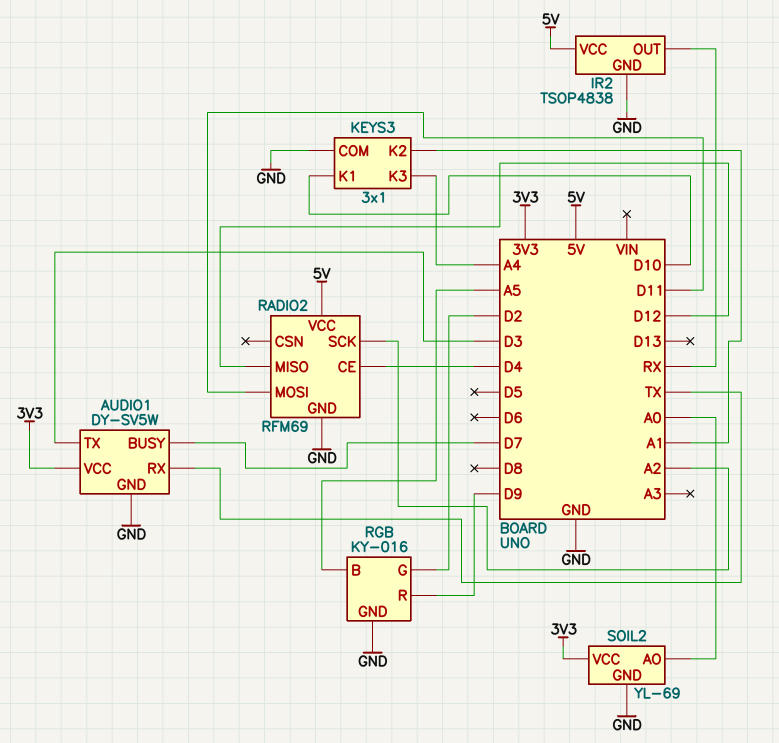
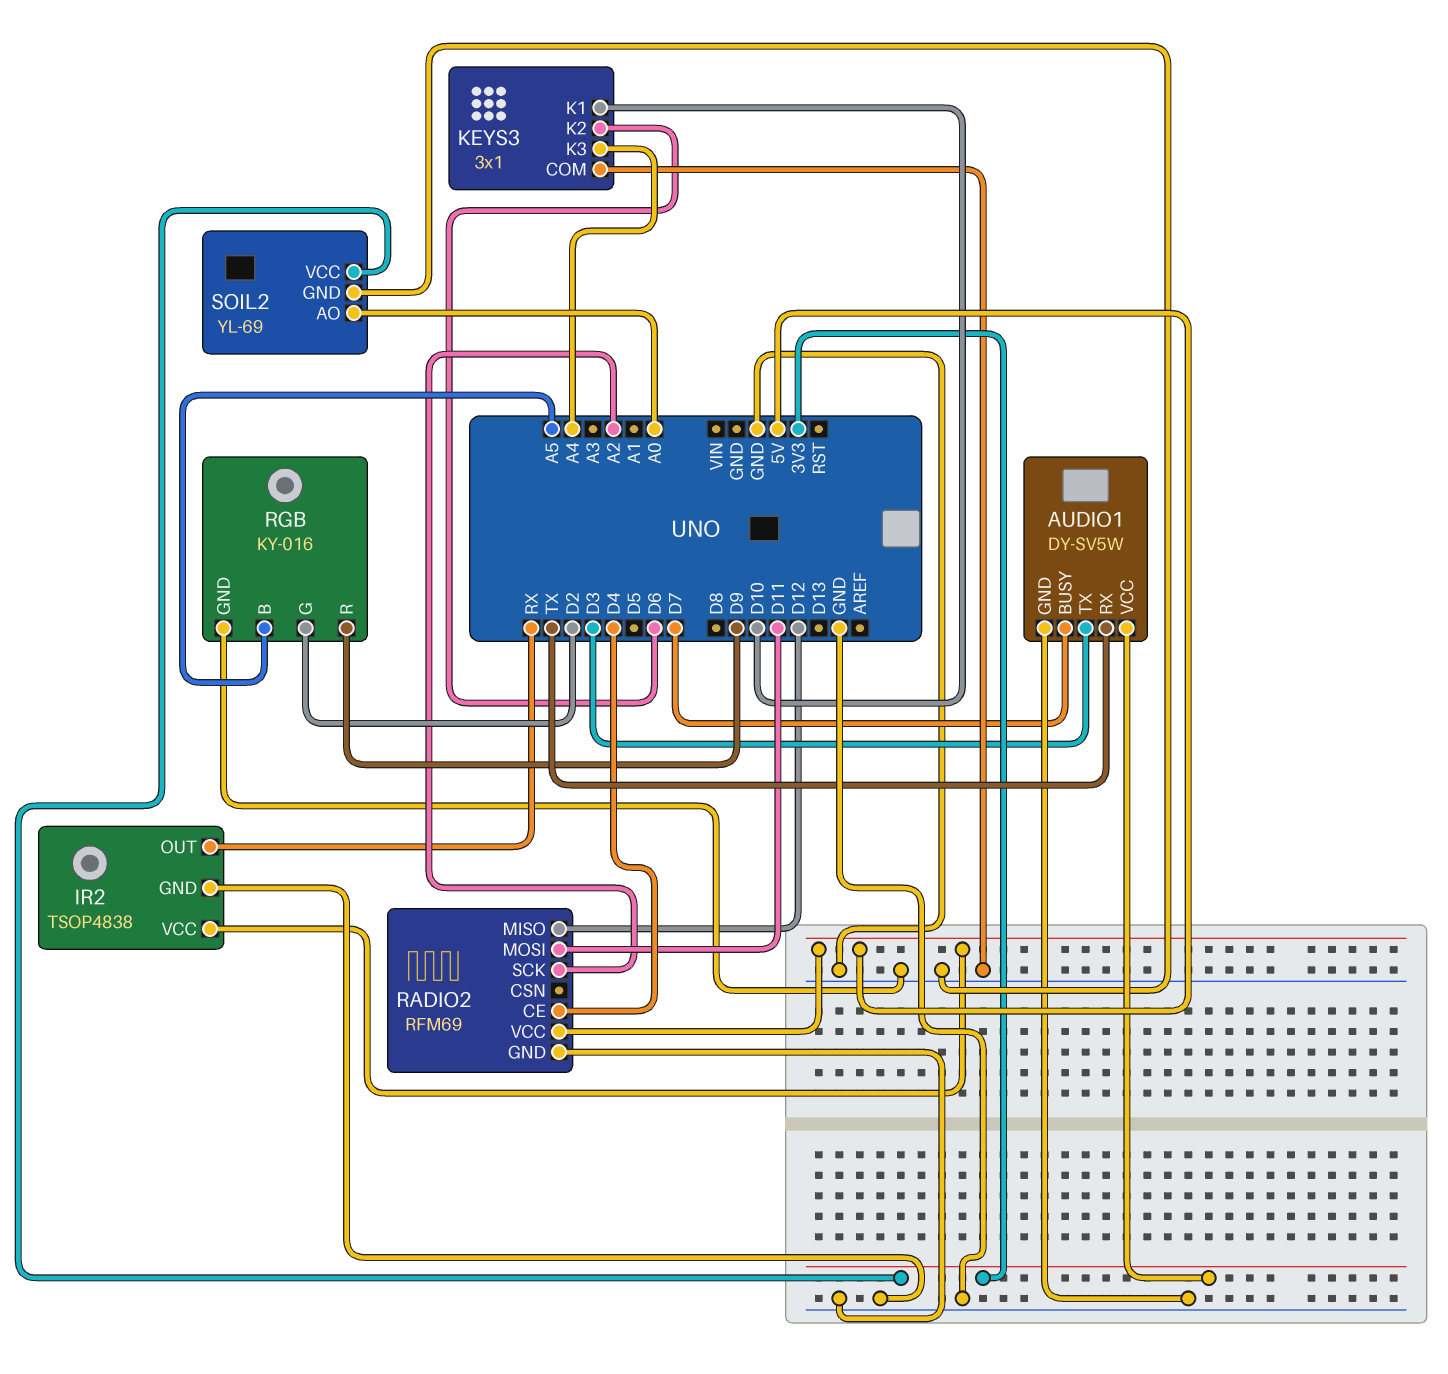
KEYS3 pin K2: A1 -> D6

